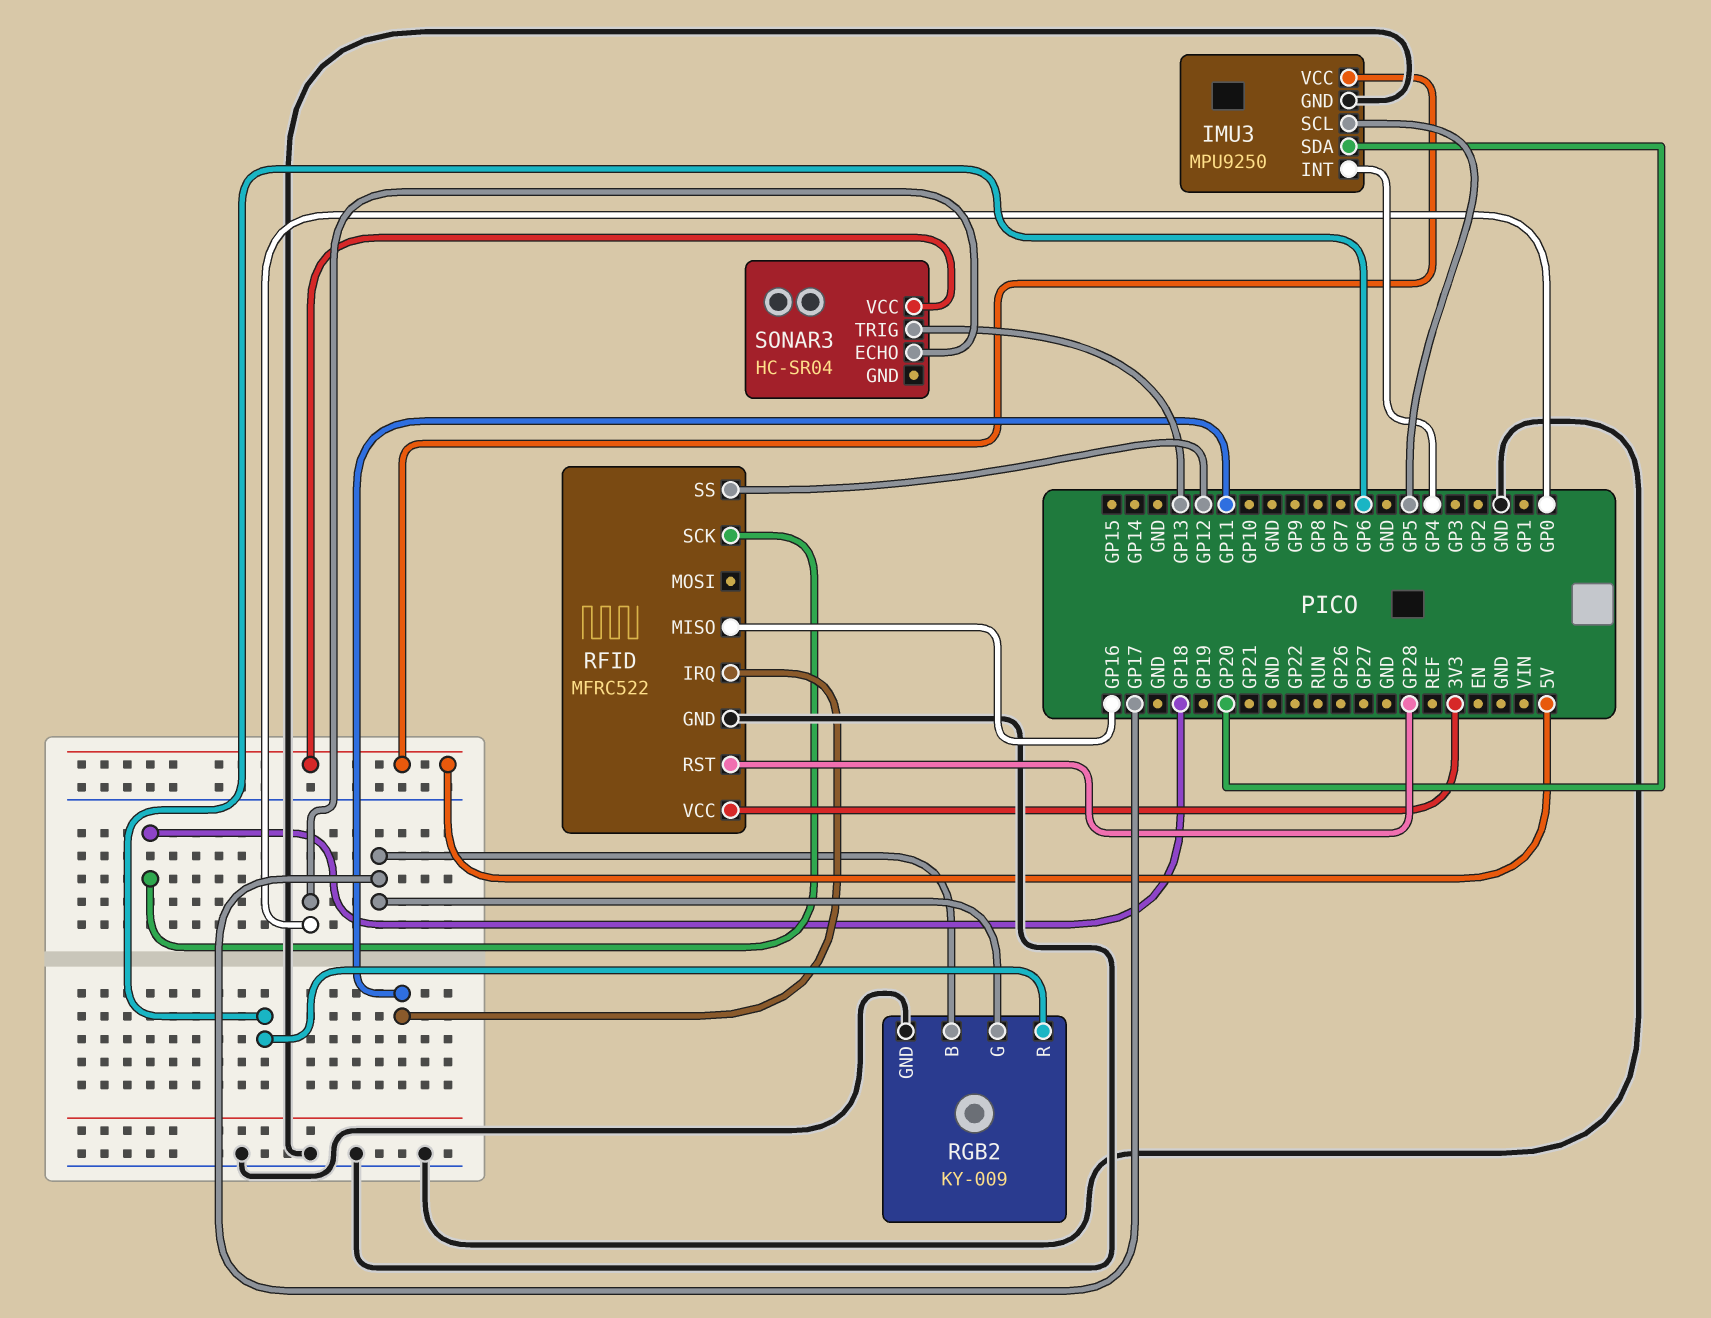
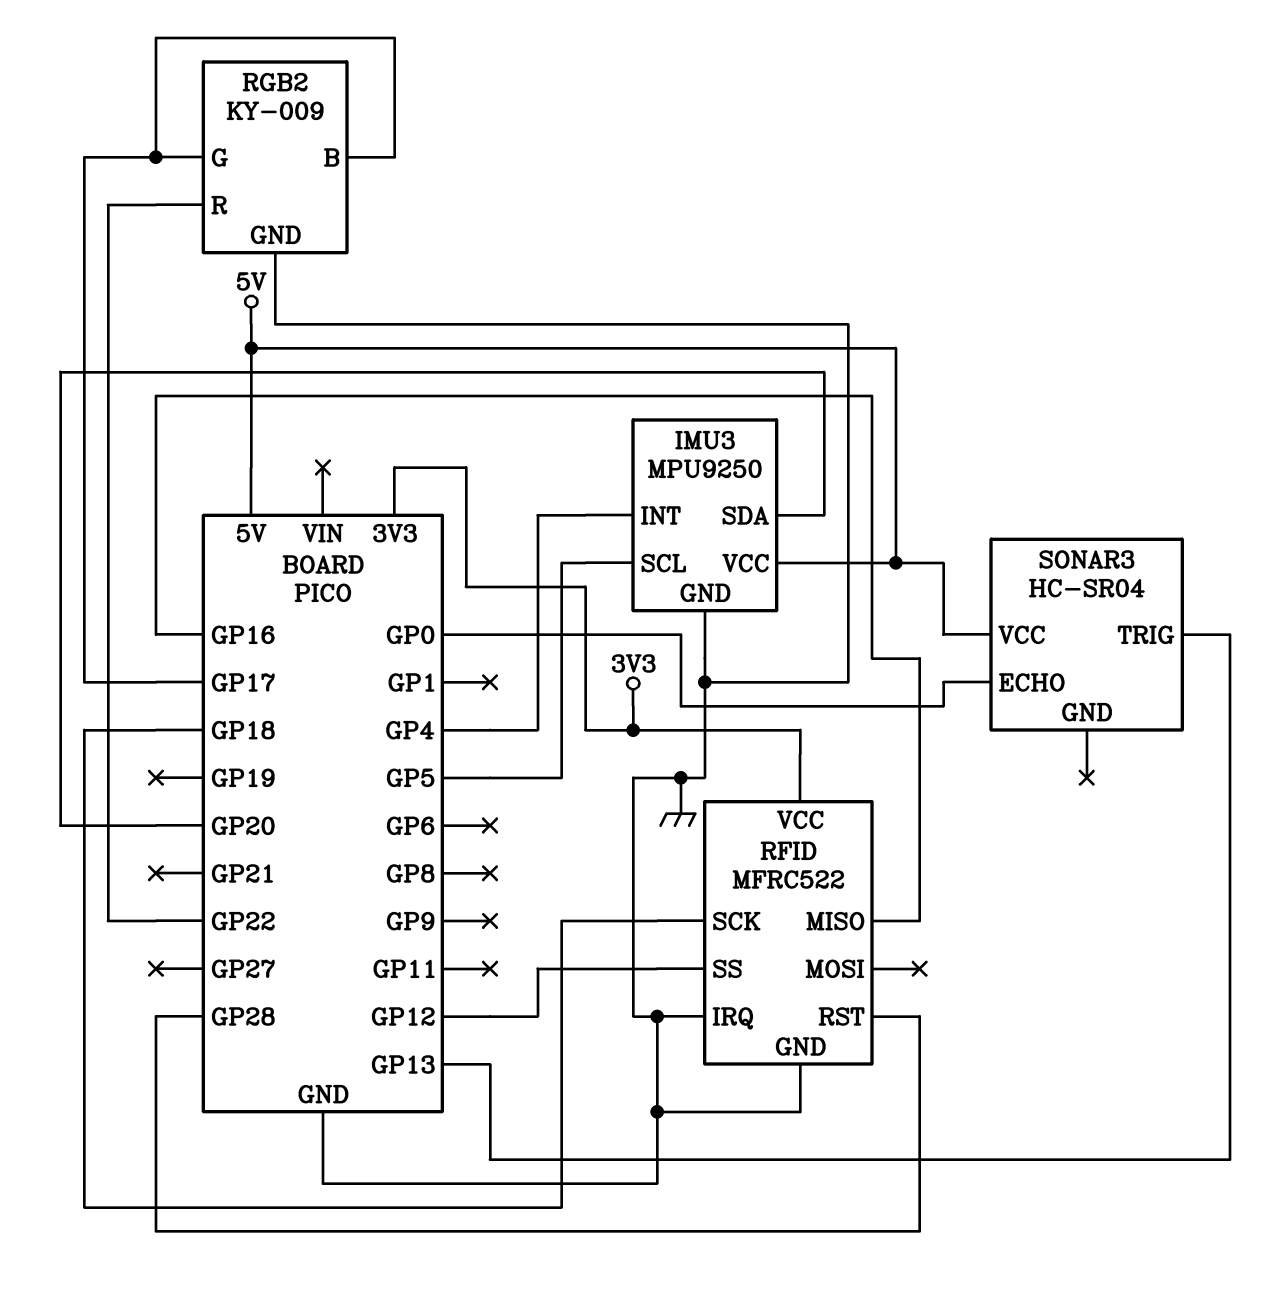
RFID pin IRQ: GP11 -> GND
RGB2 pin R: GP6 -> GP22

